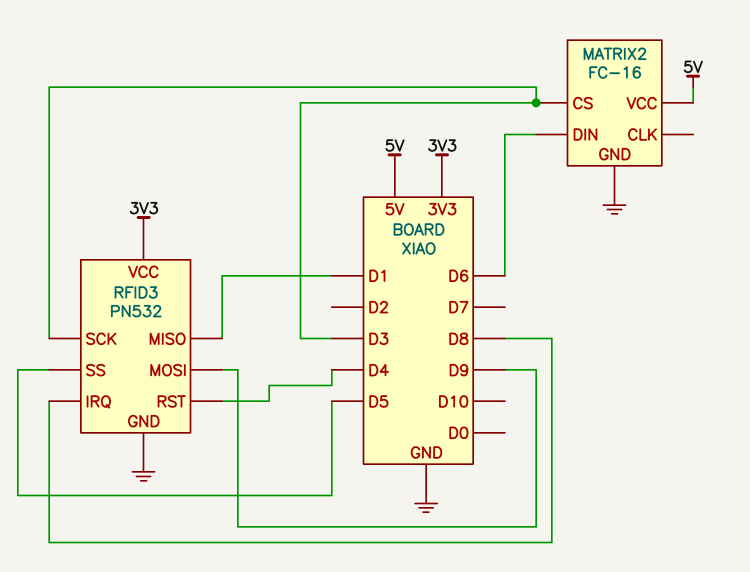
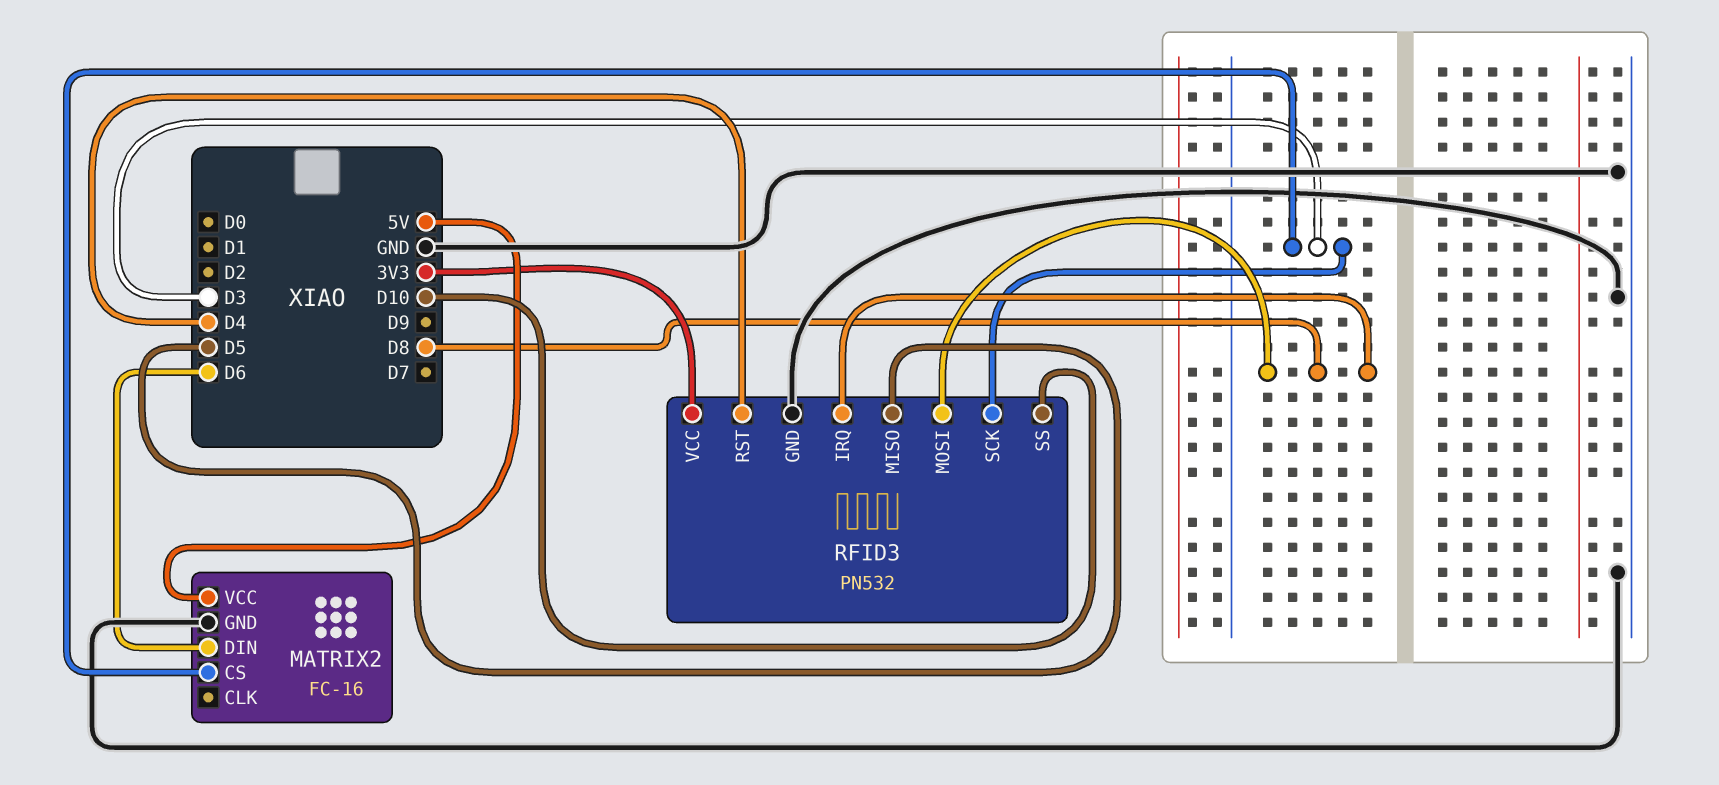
RFID3 pin MISO: D1 -> D5
RFID3 pin MOSI: D9 -> D8
RFID3 pin SS: D5 -> D10

